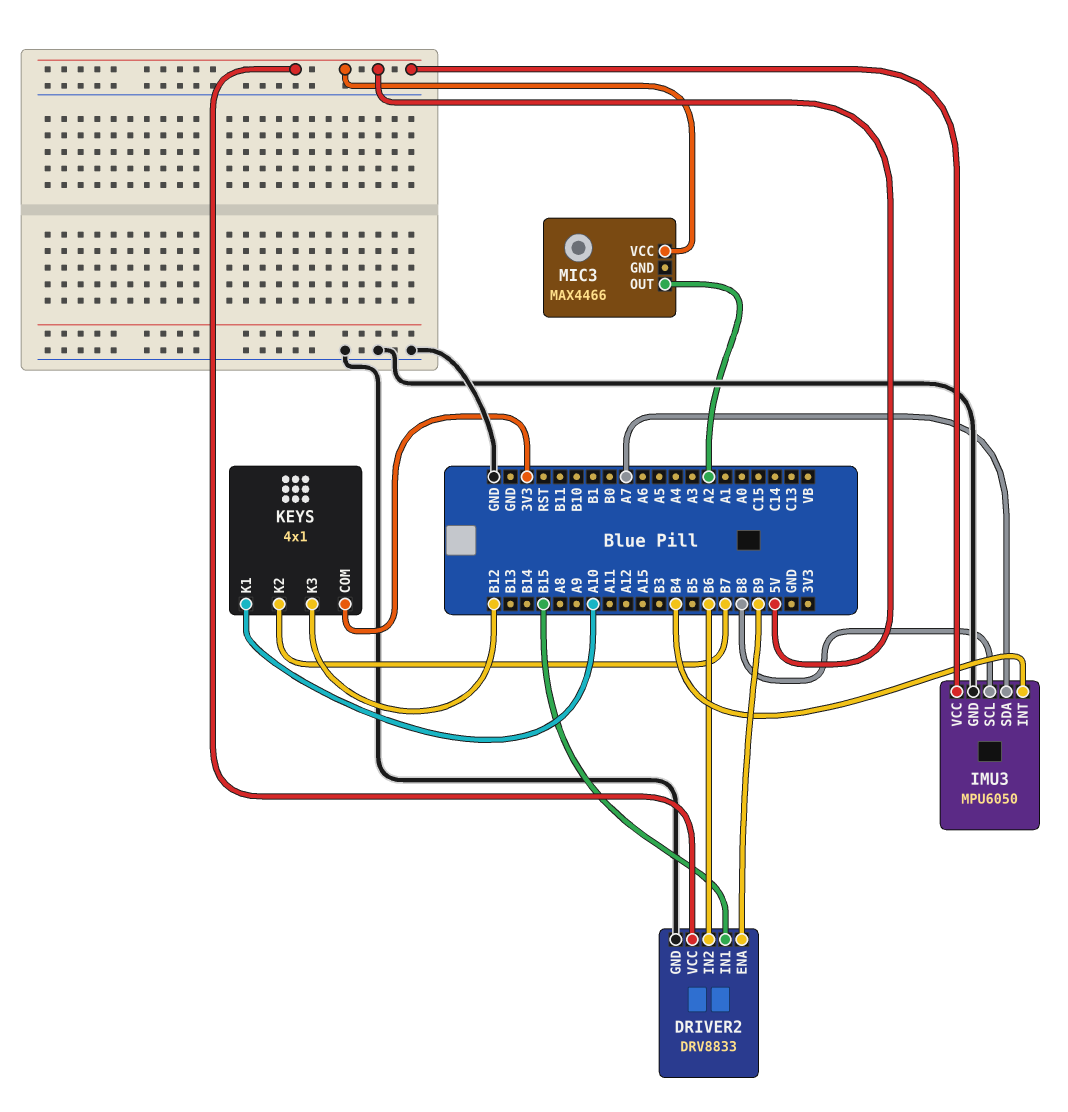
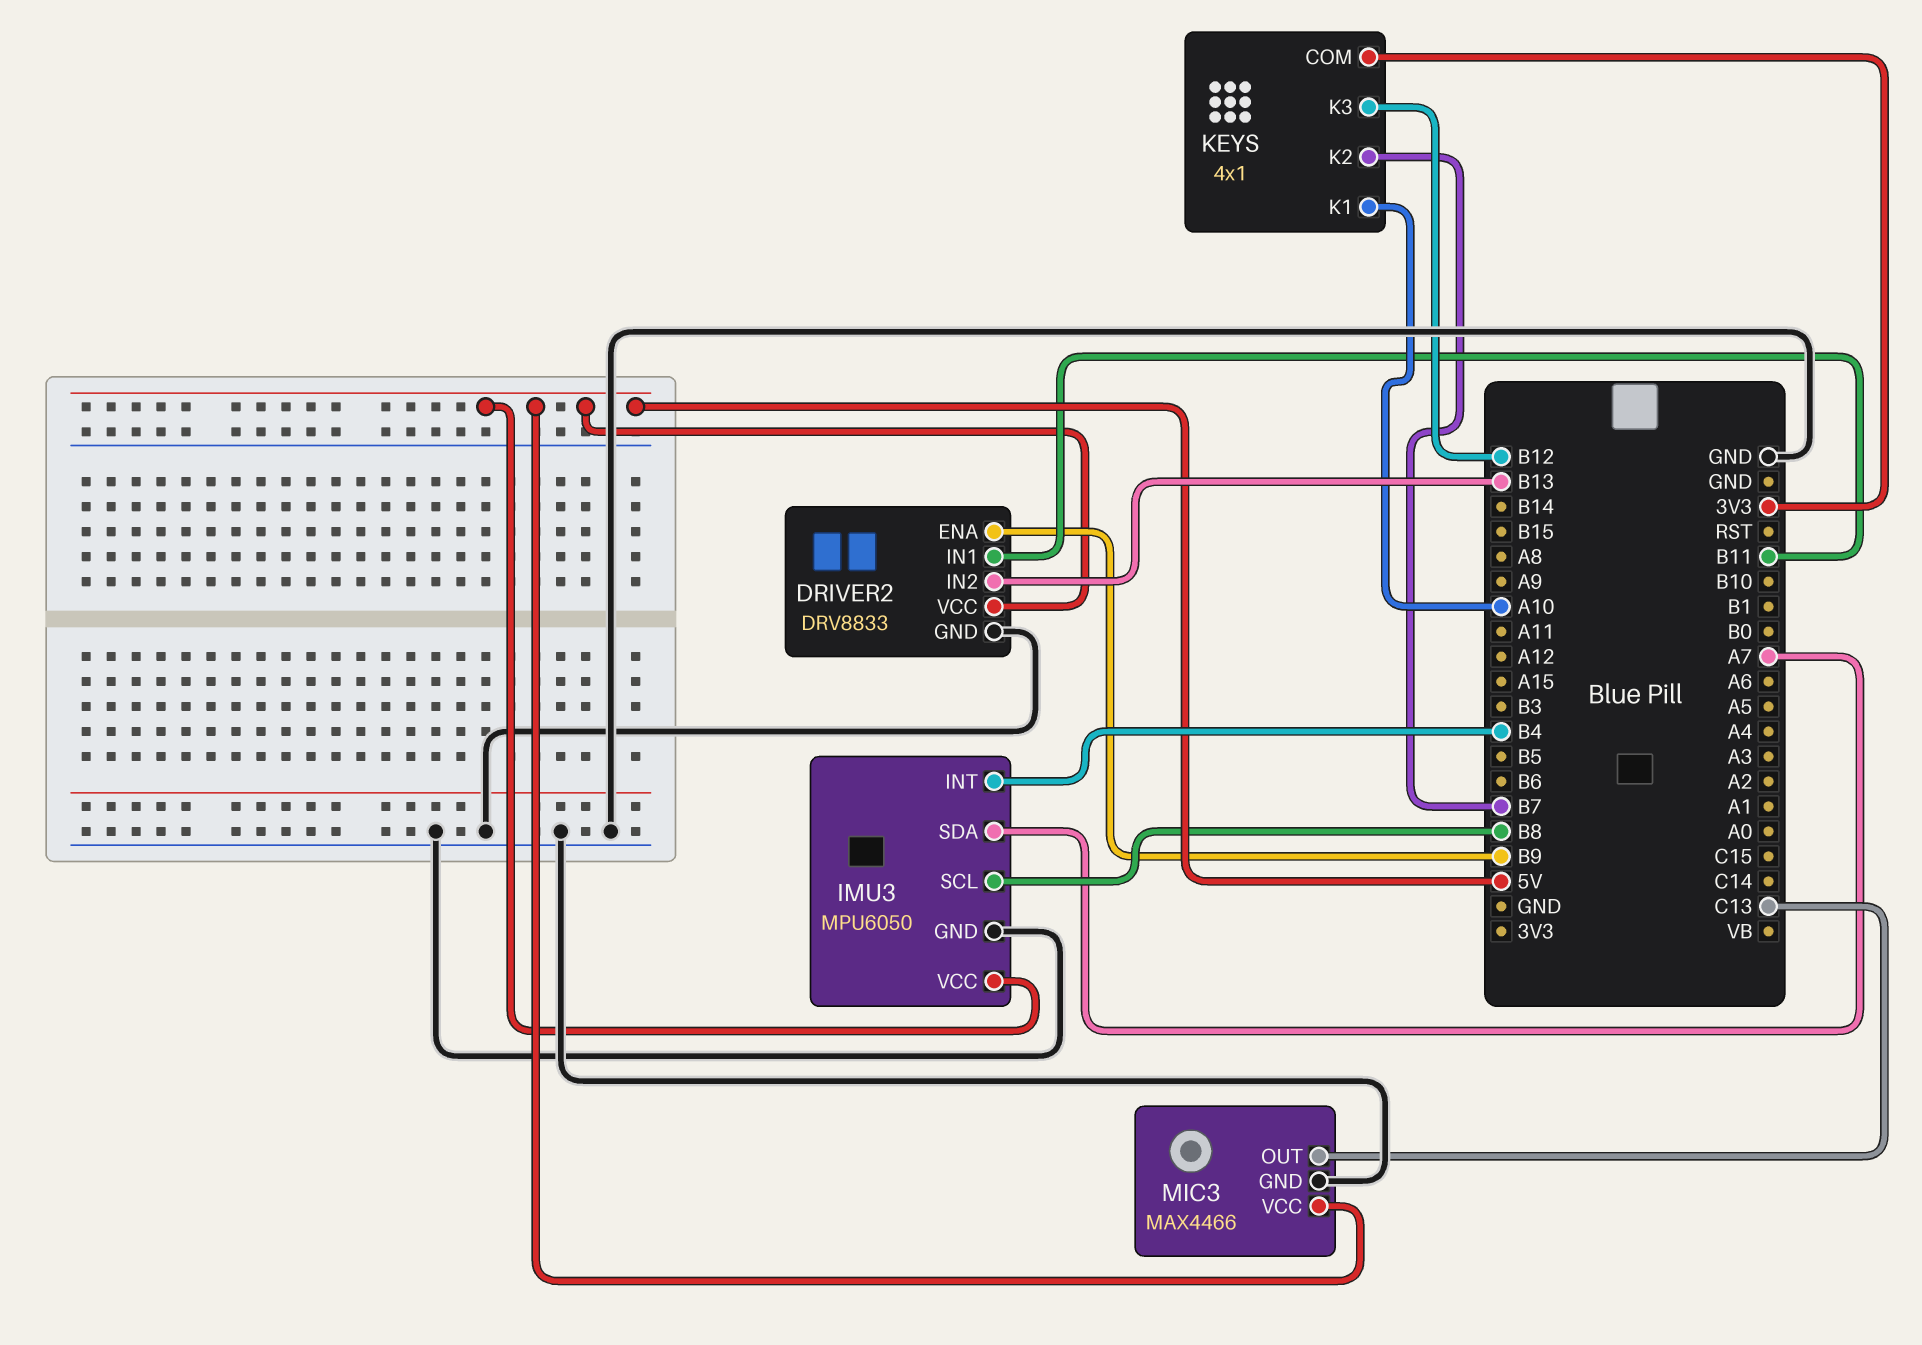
DRIVER2 pin IN1: B15 -> B11
DRIVER2 pin IN2: B6 -> B13
MIC3 pin GND: none -> GND
MIC3 pin OUT: A2 -> C13

